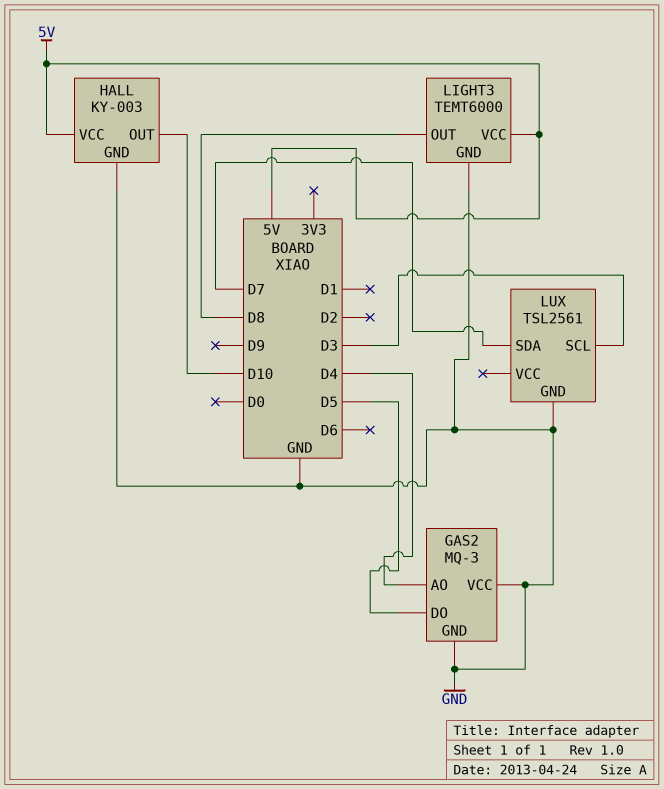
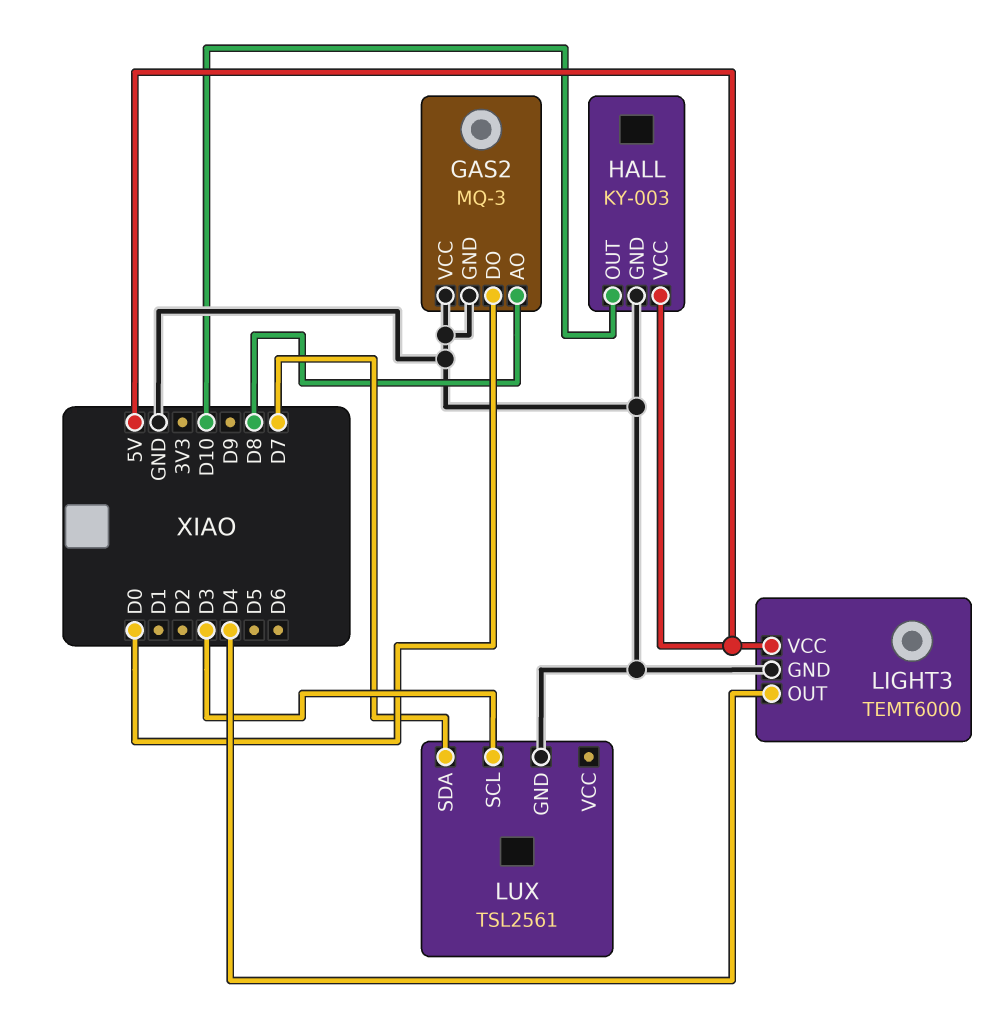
GAS2 pin AO: D4 -> D8
GAS2 pin DO: D5 -> D0
LIGHT3 pin OUT: D8 -> D4

